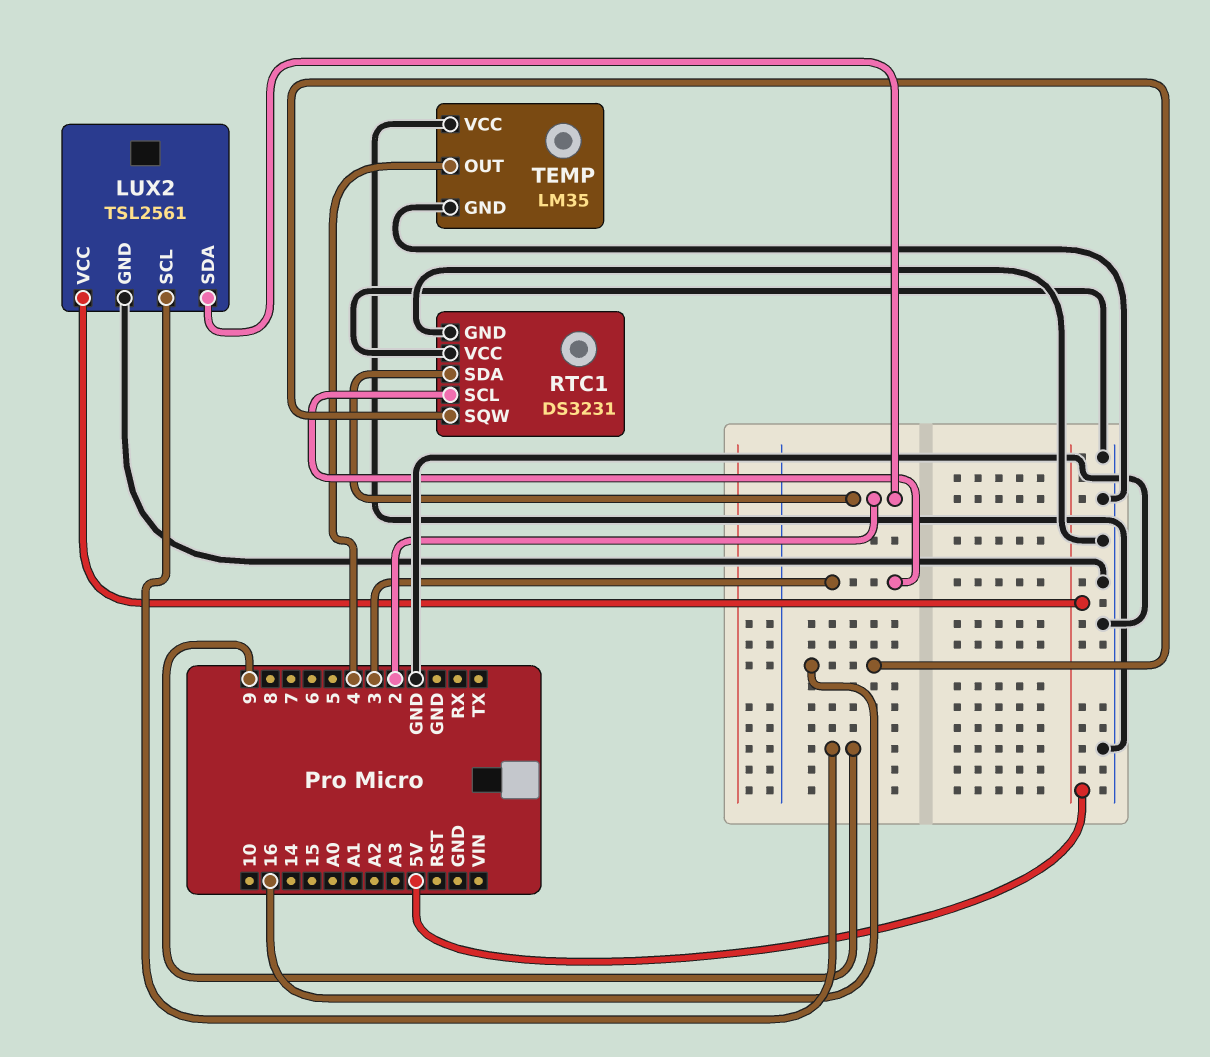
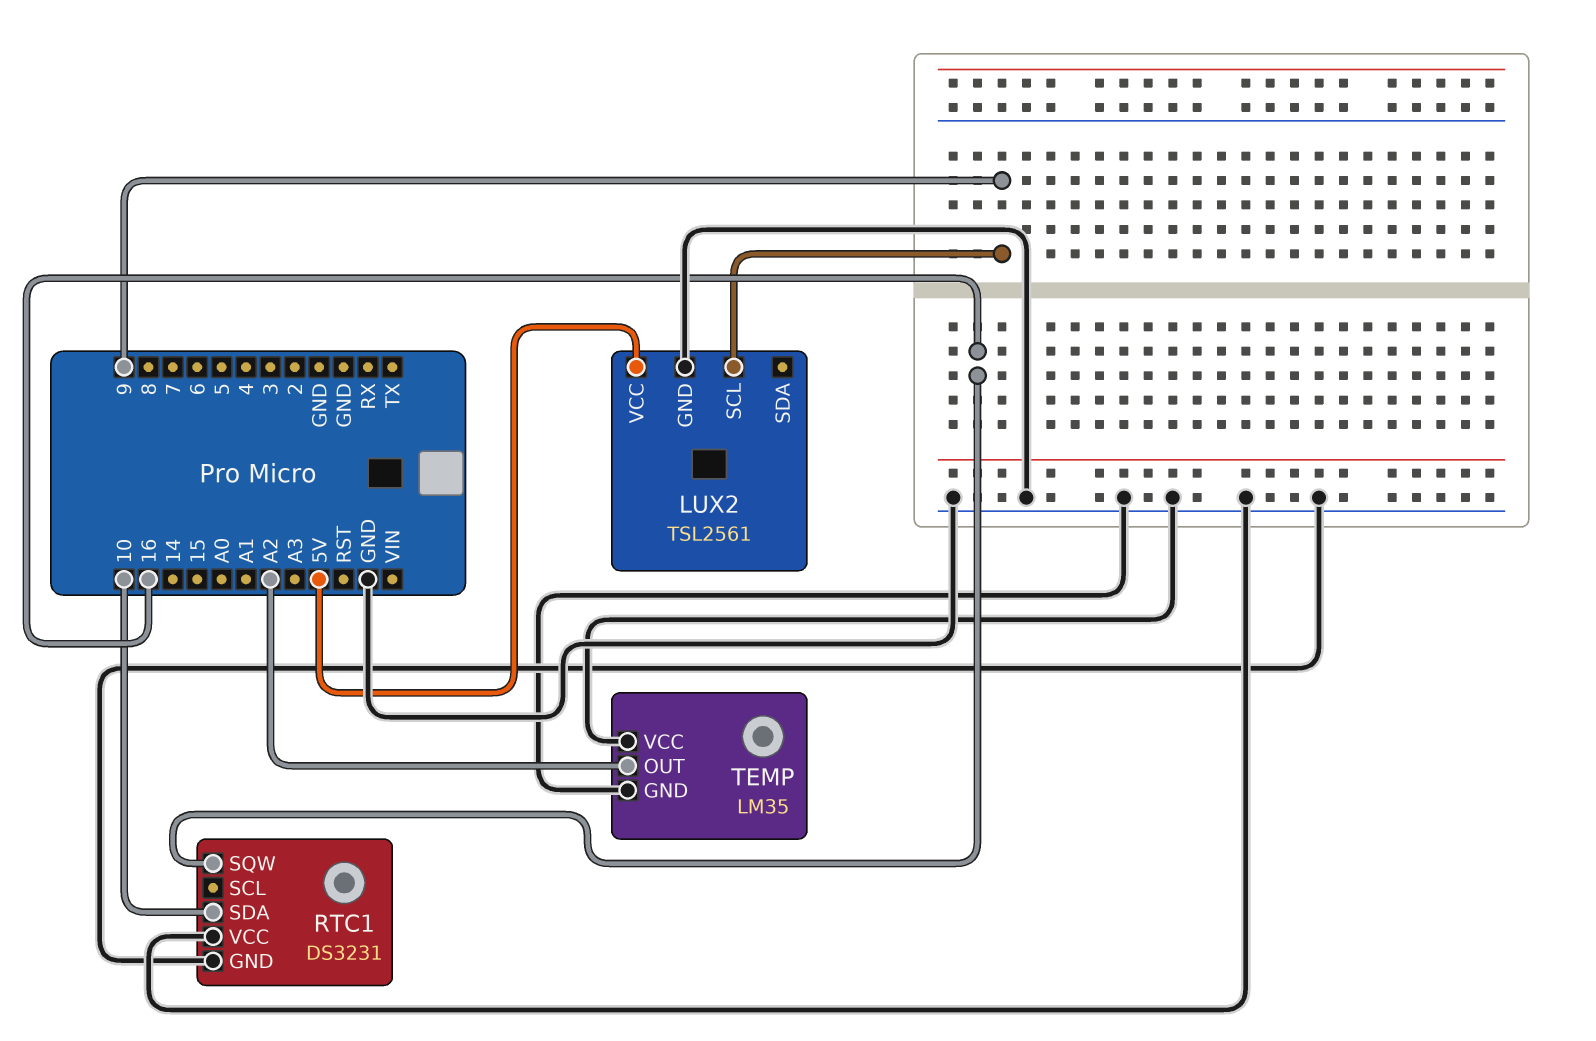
LUX2 pin SDA: 2 -> none
RTC1 pin SCL: 3 -> none
RTC1 pin SDA: 2 -> 10
TEMP pin OUT: 4 -> A2

